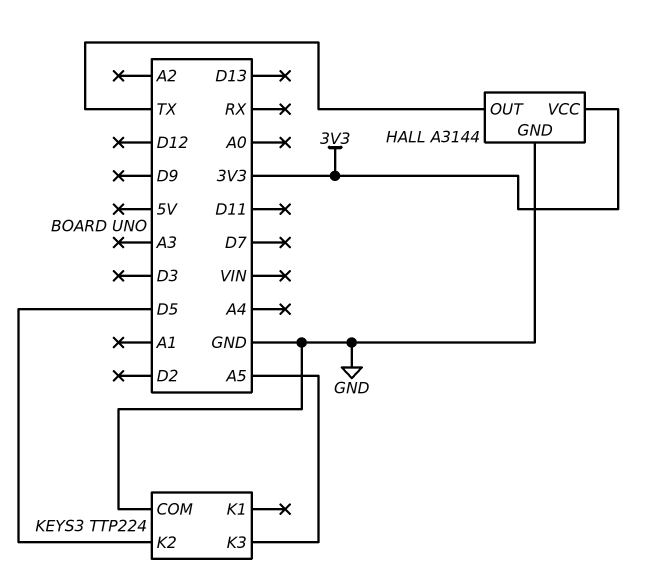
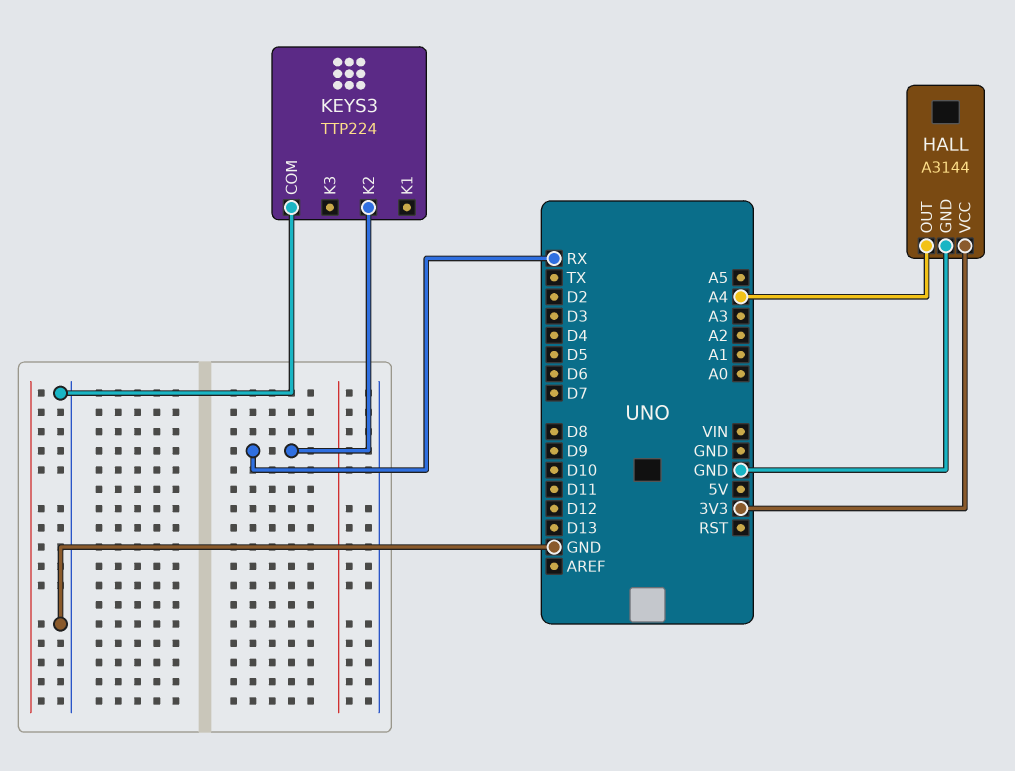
HALL pin OUT: TX -> A4
KEYS3 pin K2: D5 -> RX
KEYS3 pin K3: A5 -> none

